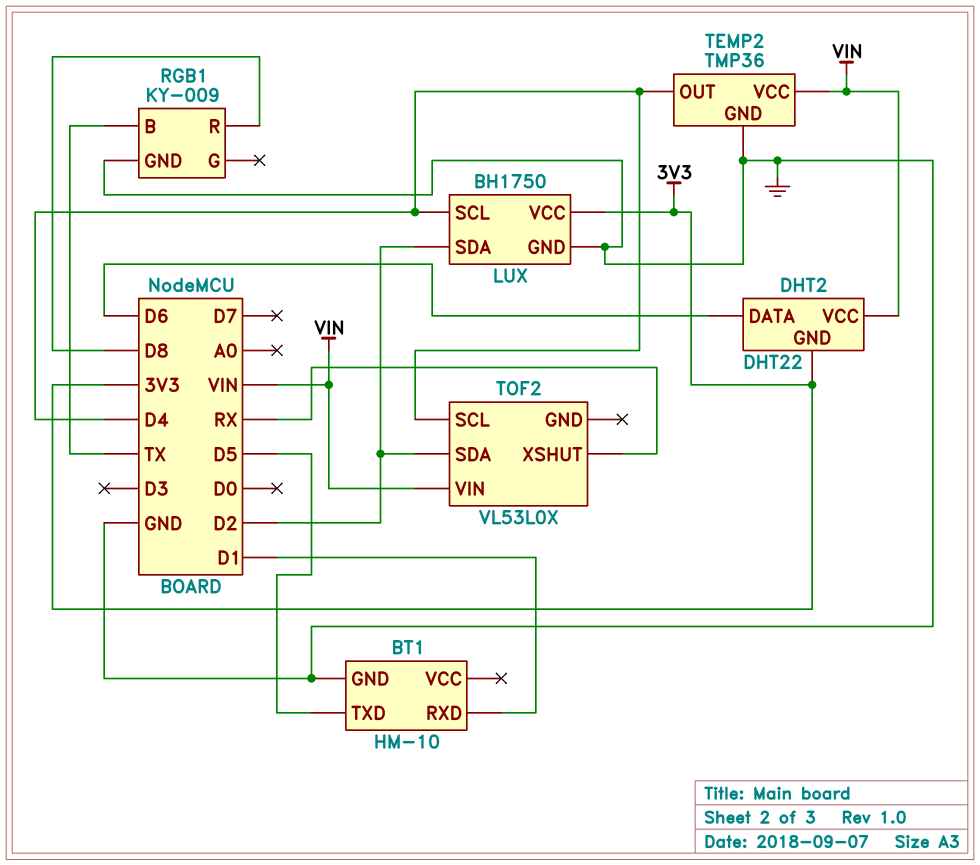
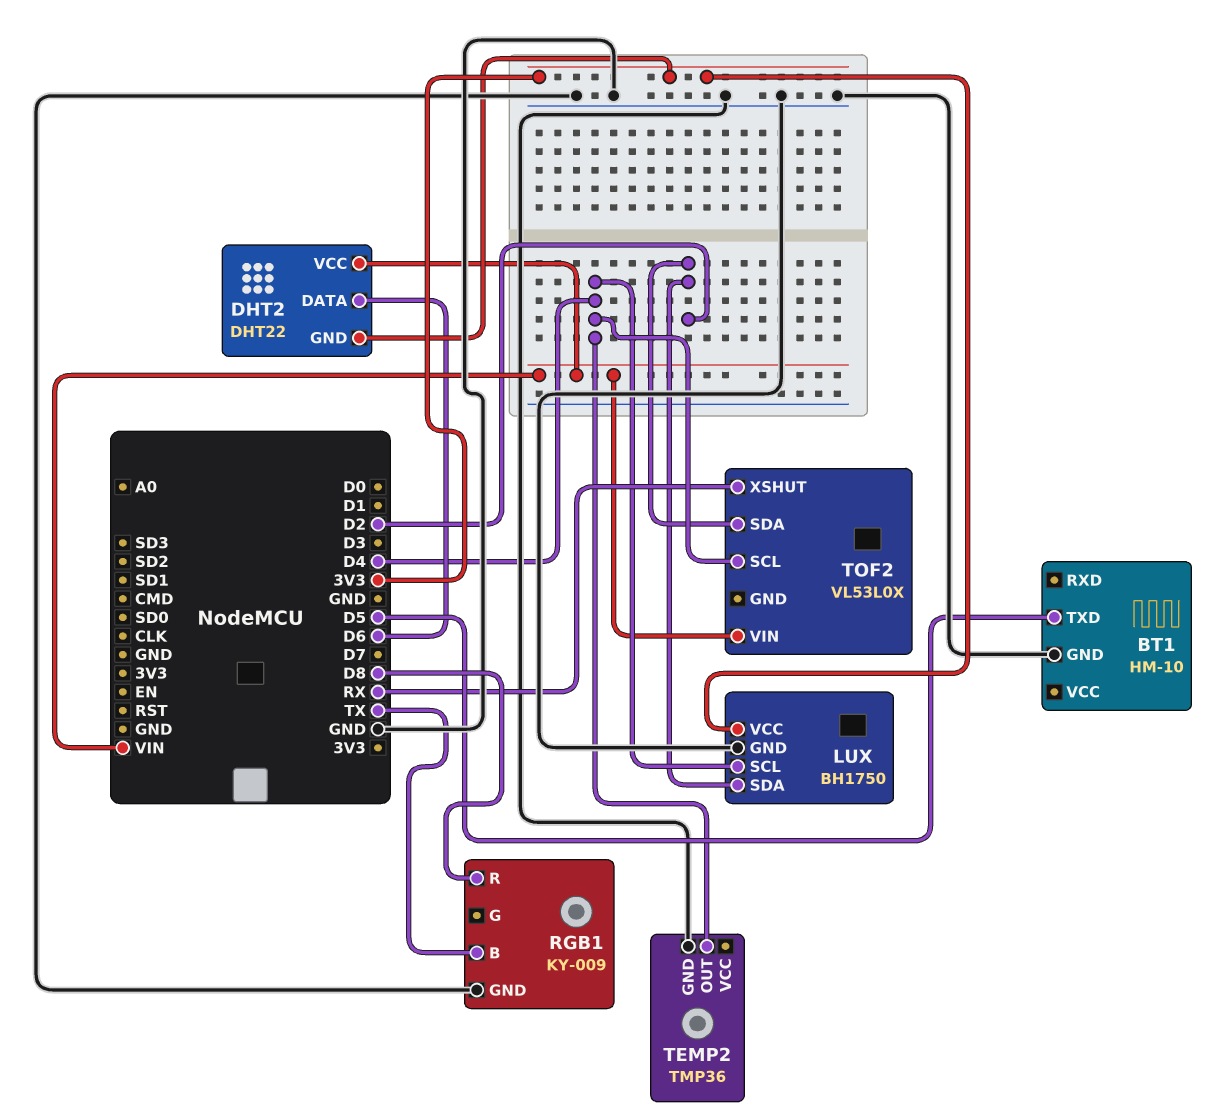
BT1 pin RXD: D1 -> none
TEMP2 pin VCC: VIN -> none

